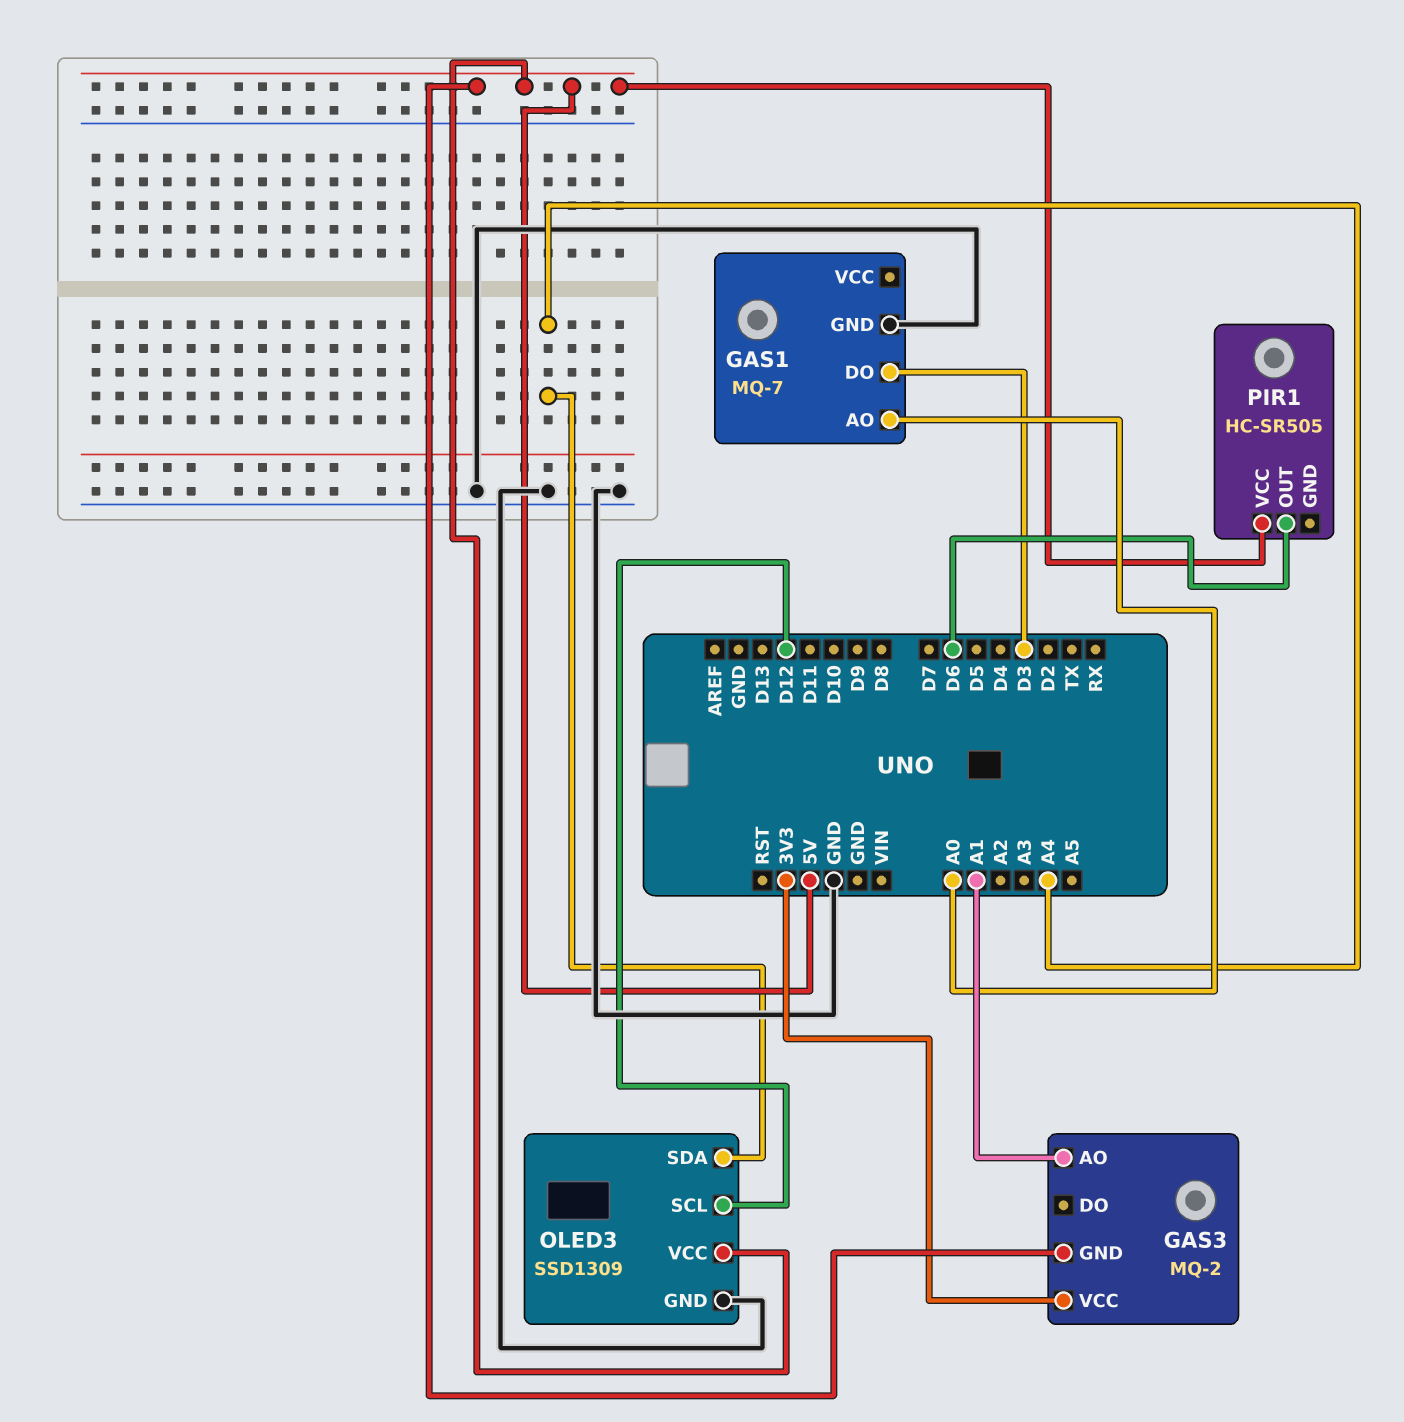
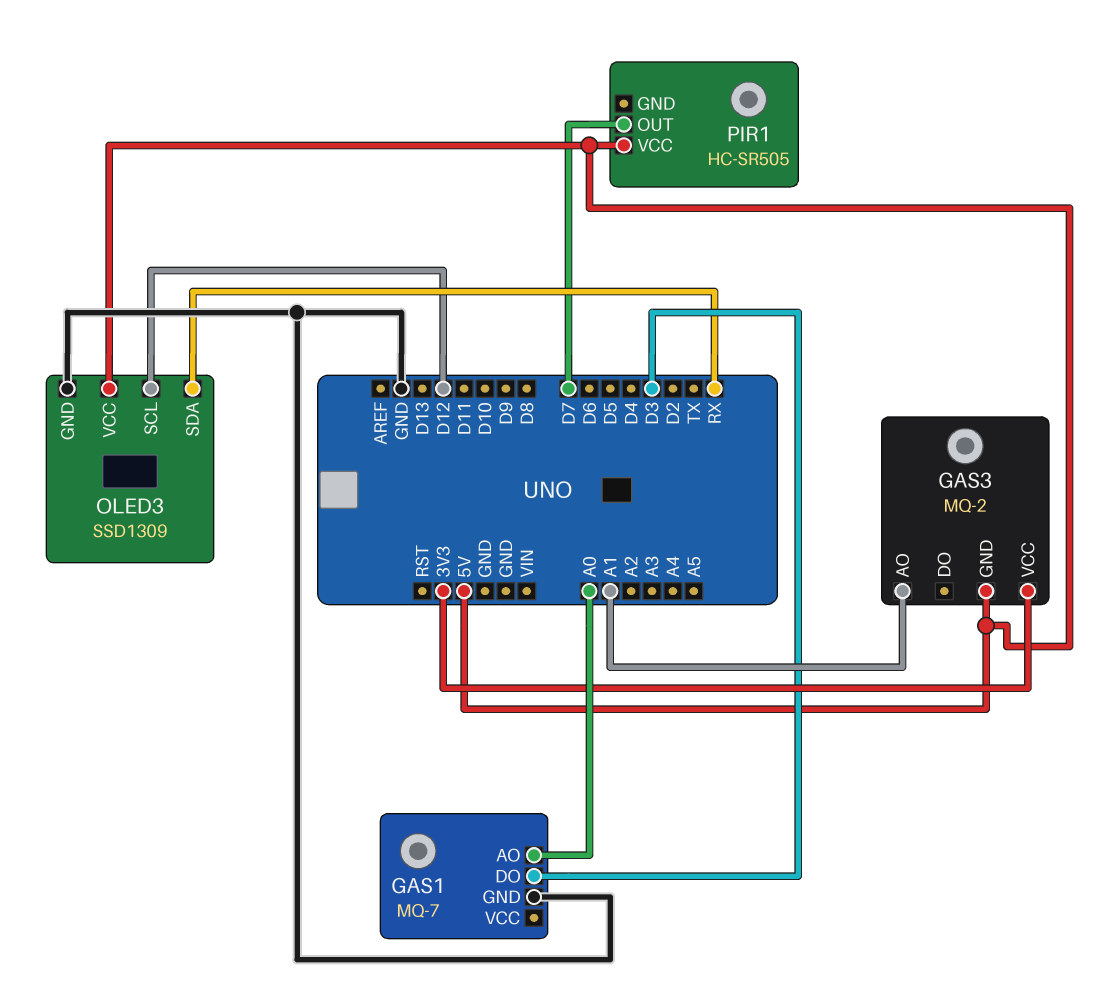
OLED3 pin SDA: A4 -> RX
PIR1 pin OUT: D6 -> D7

